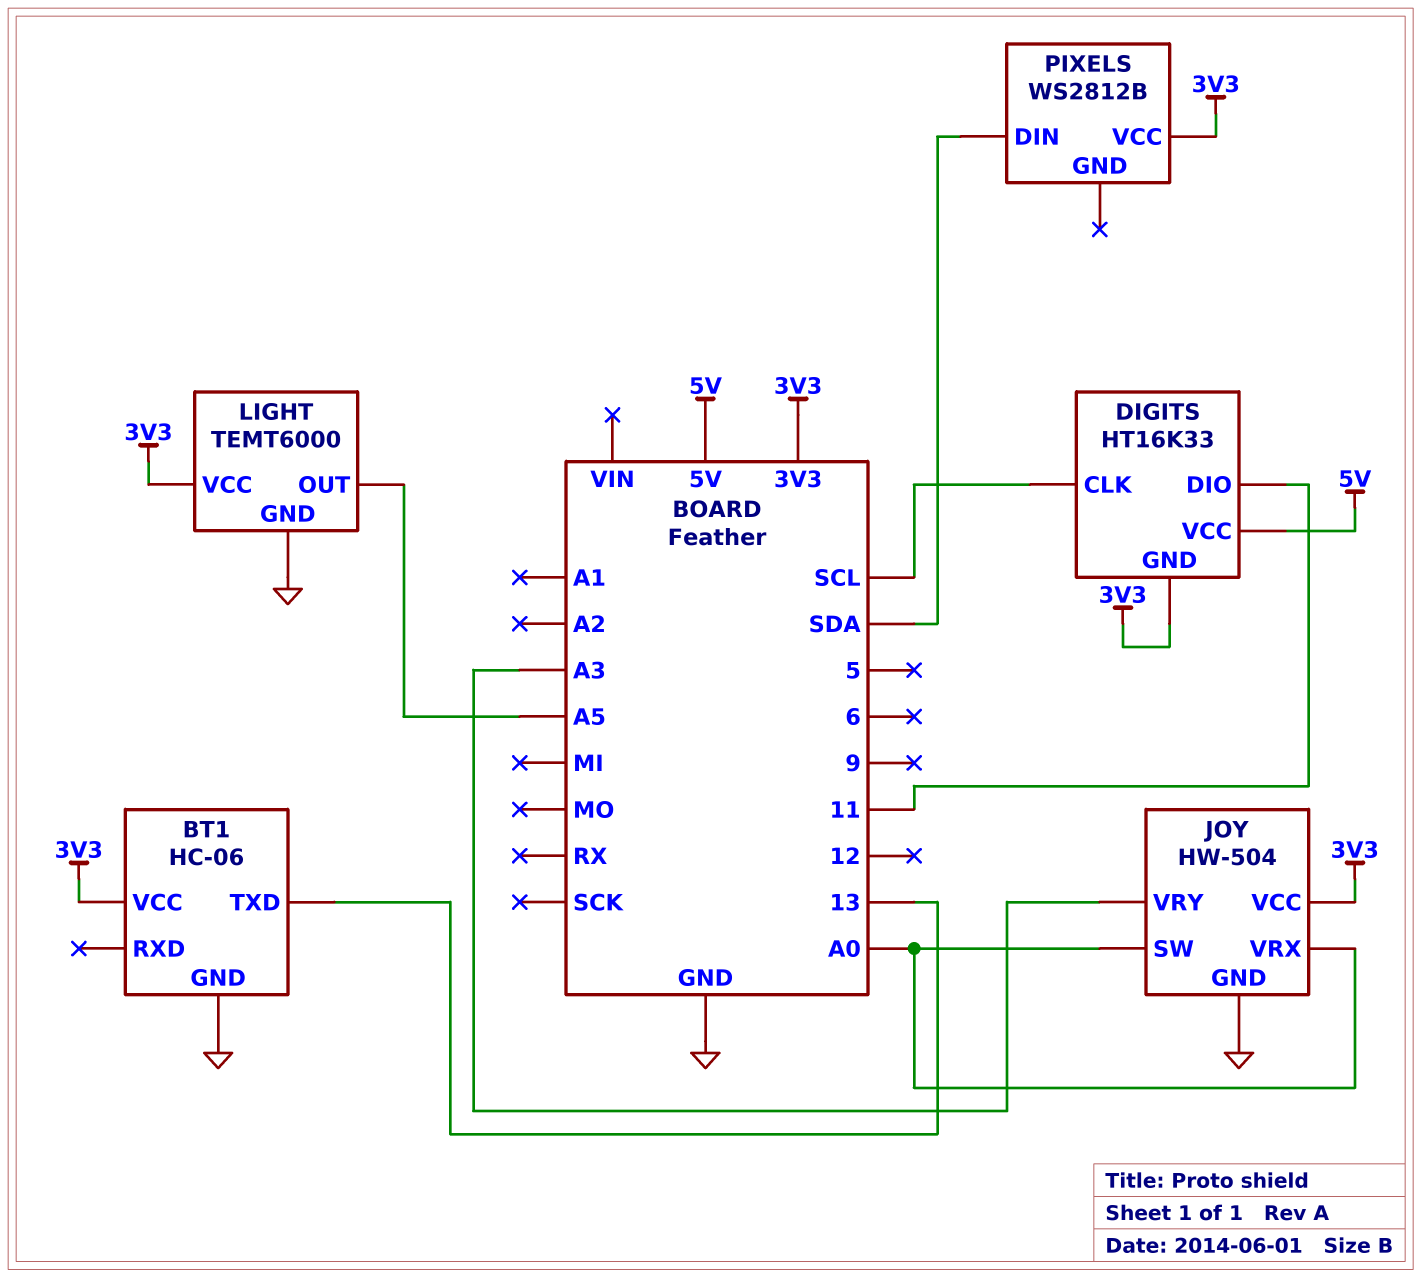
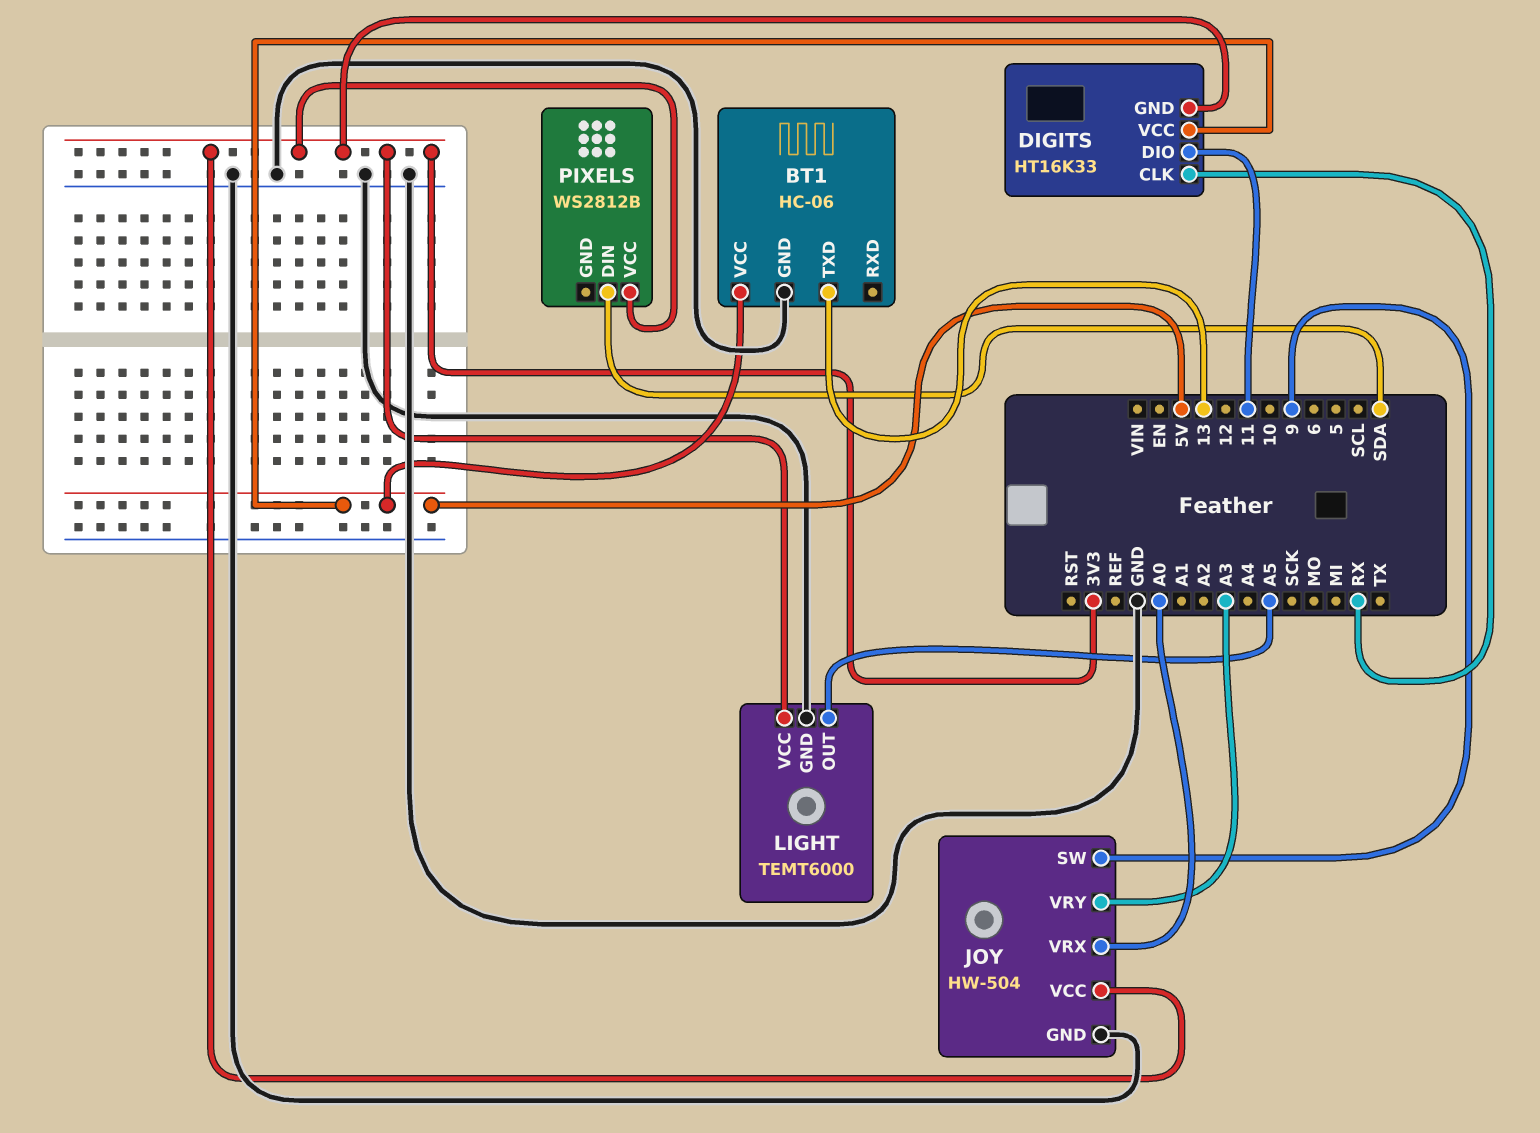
BT1 pin VCC: 3V3 -> 5V
DIGITS pin CLK: SCL -> RX
JOY pin SW: A0 -> 9

